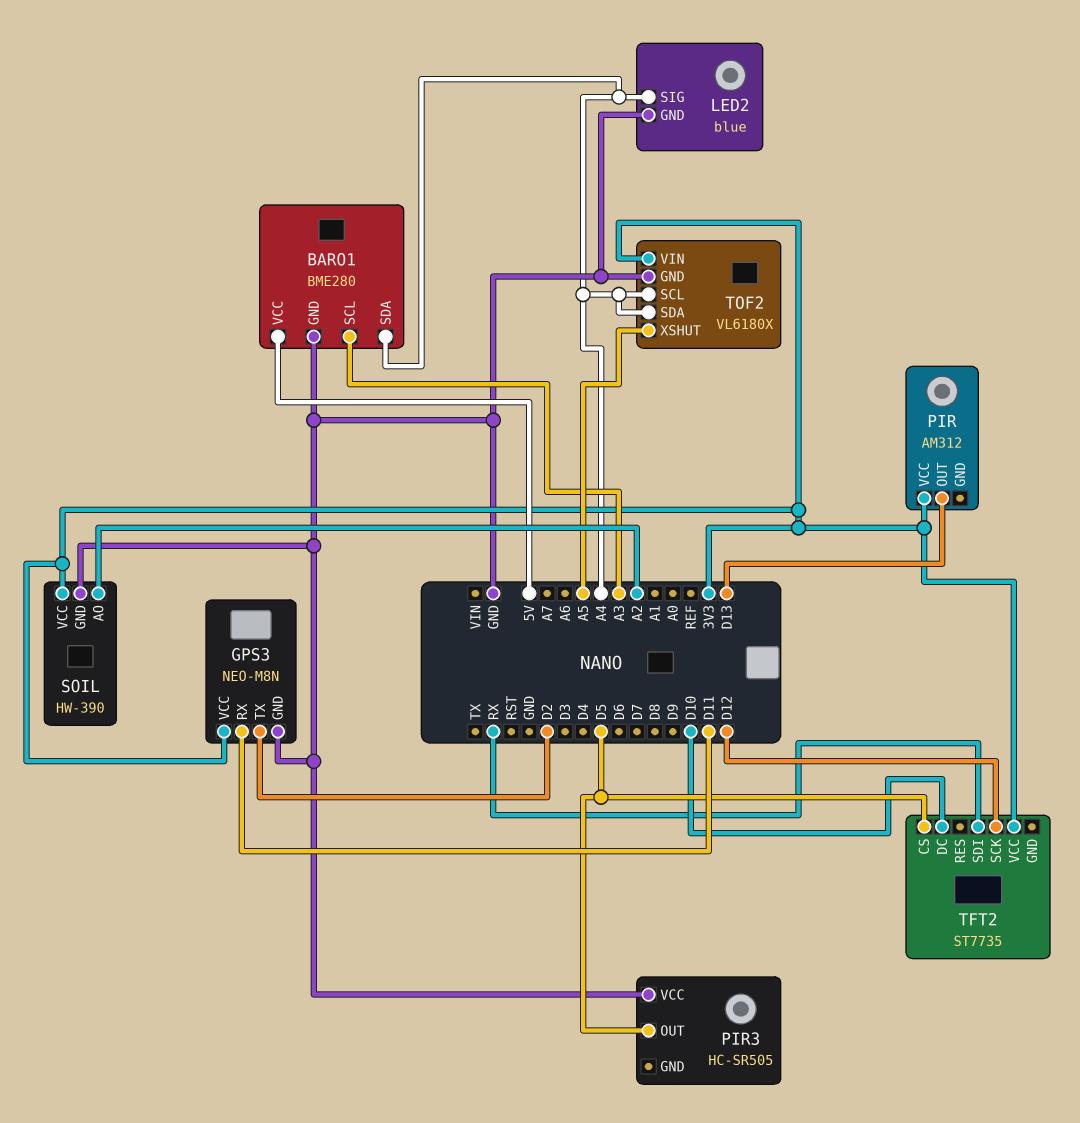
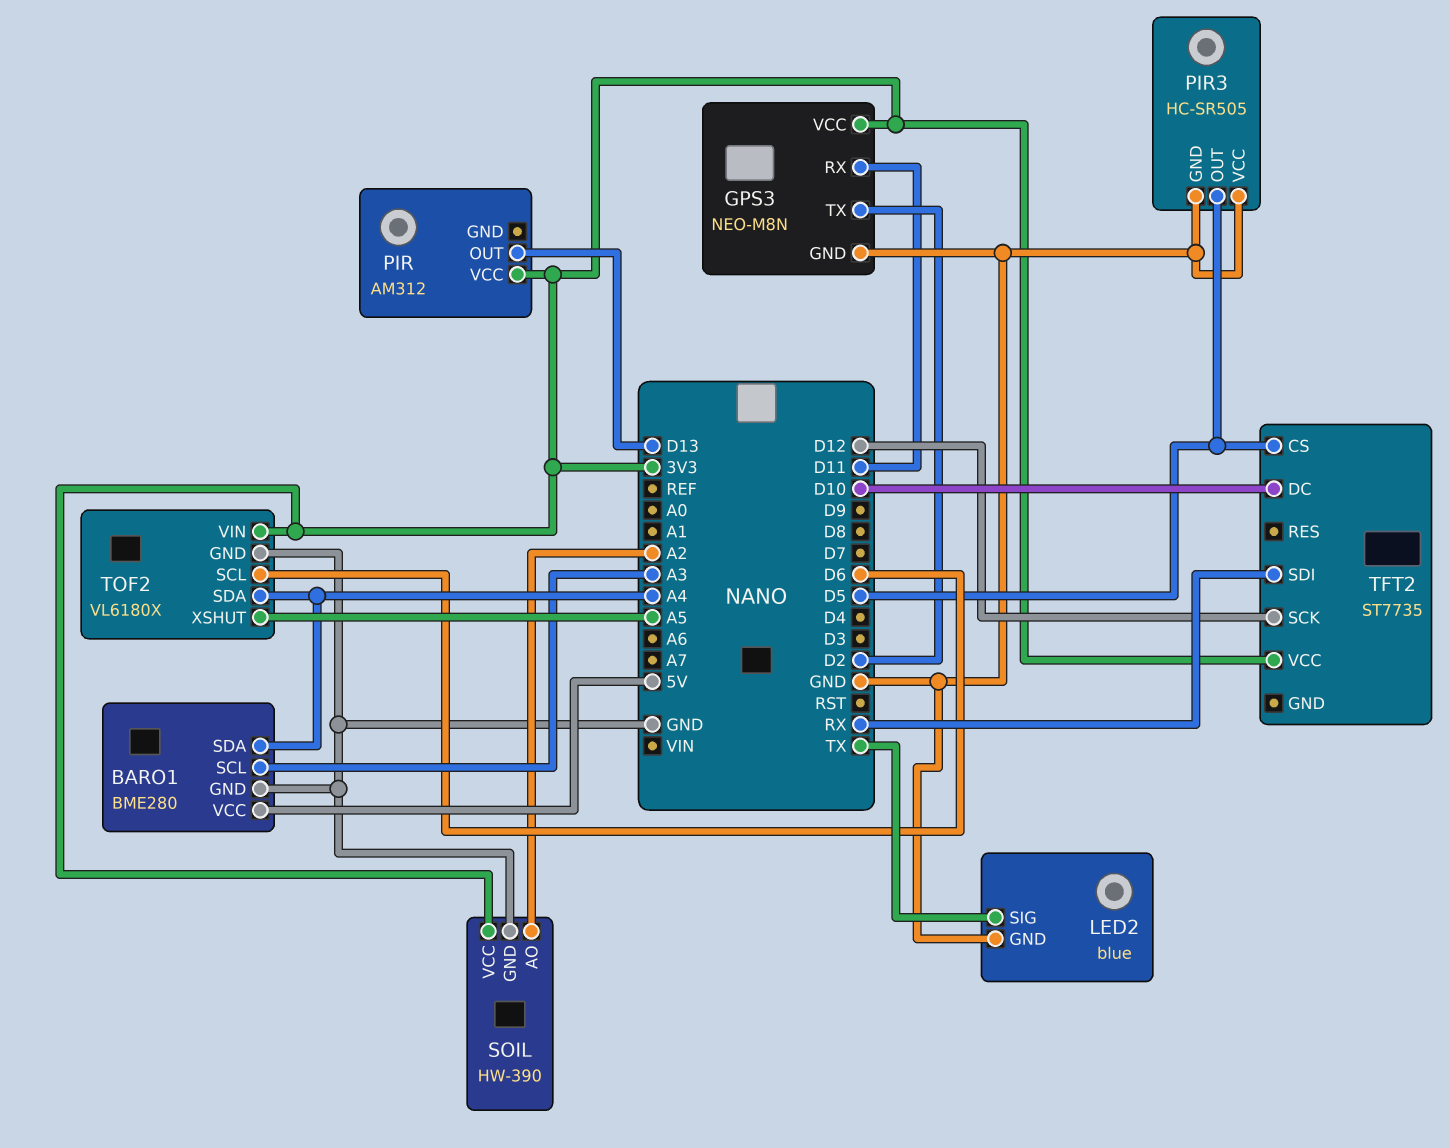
LED2 pin SIG: A4 -> TX
PIR3 pin GND: none -> GND
TOF2 pin SCL: A4 -> D6

